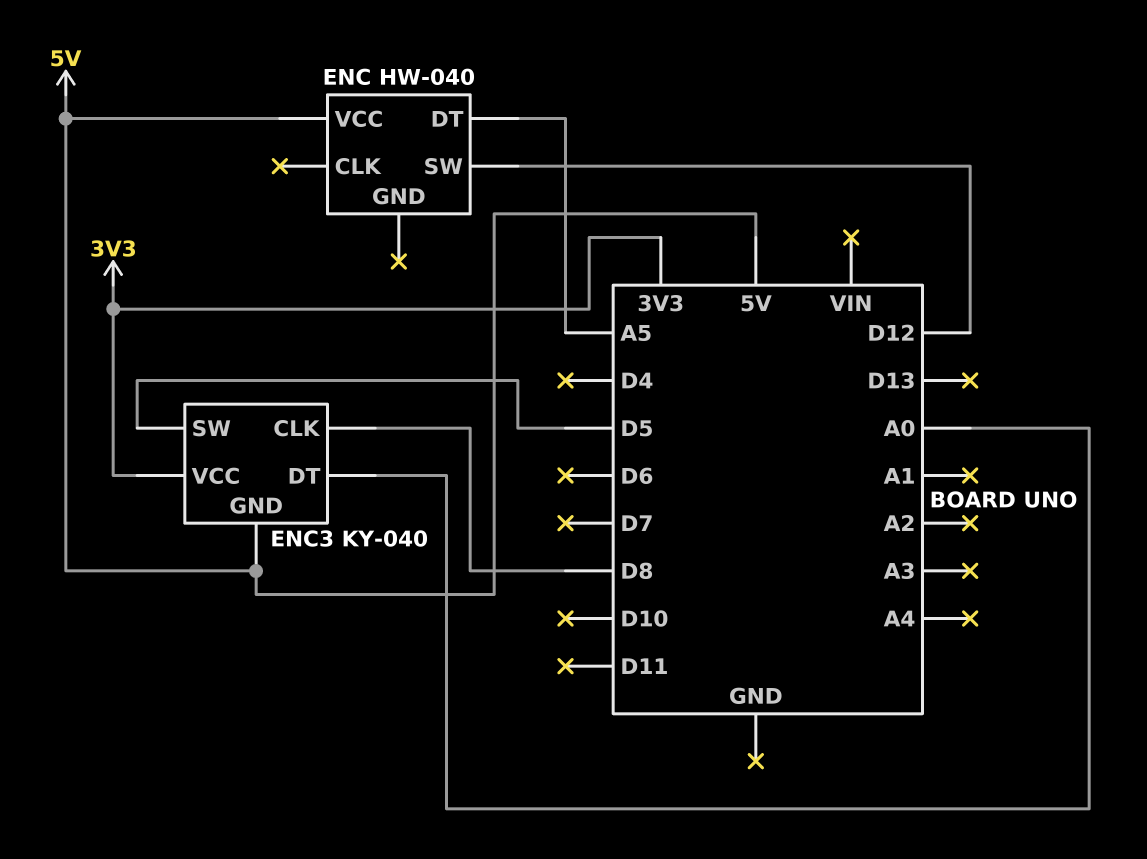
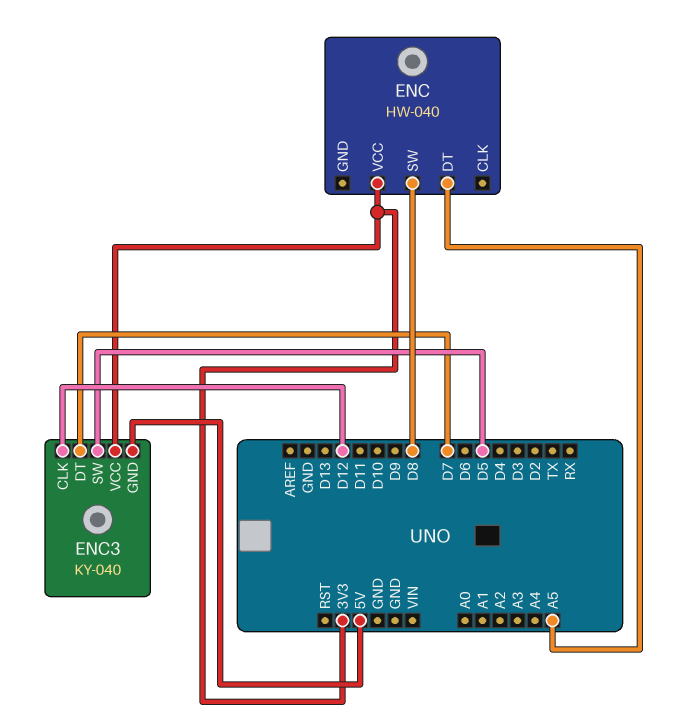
ENC pin SW: D12 -> D8
ENC pin VCC: 5V -> 3V3
ENC3 pin CLK: D8 -> D12
ENC3 pin DT: A0 -> D7

